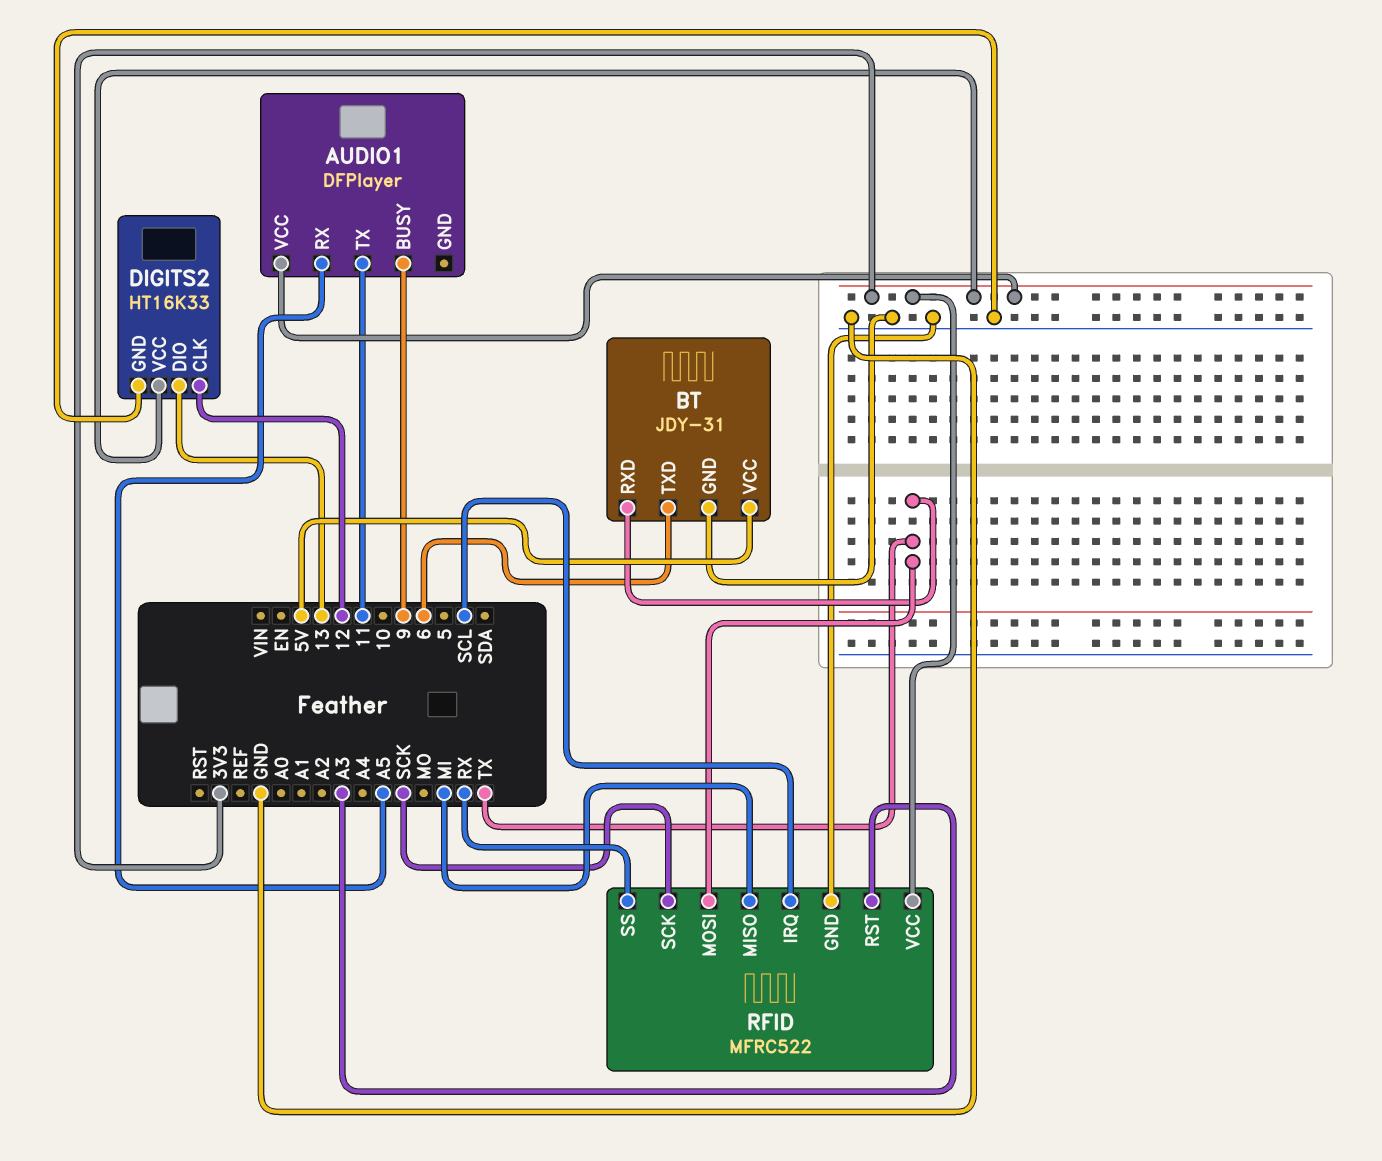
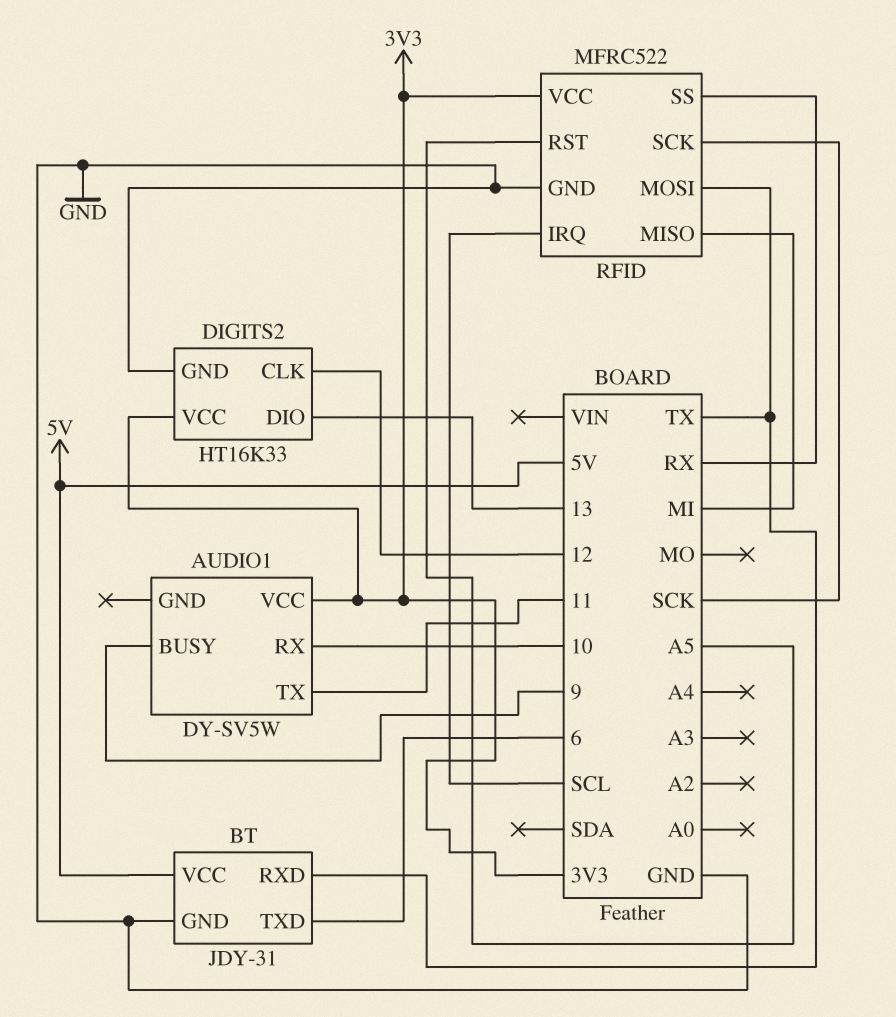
AUDIO1: DFPlayer -> DY-SV5W
AUDIO1 pin RX: A5 -> 10
RFID pin RST: A3 -> A5

